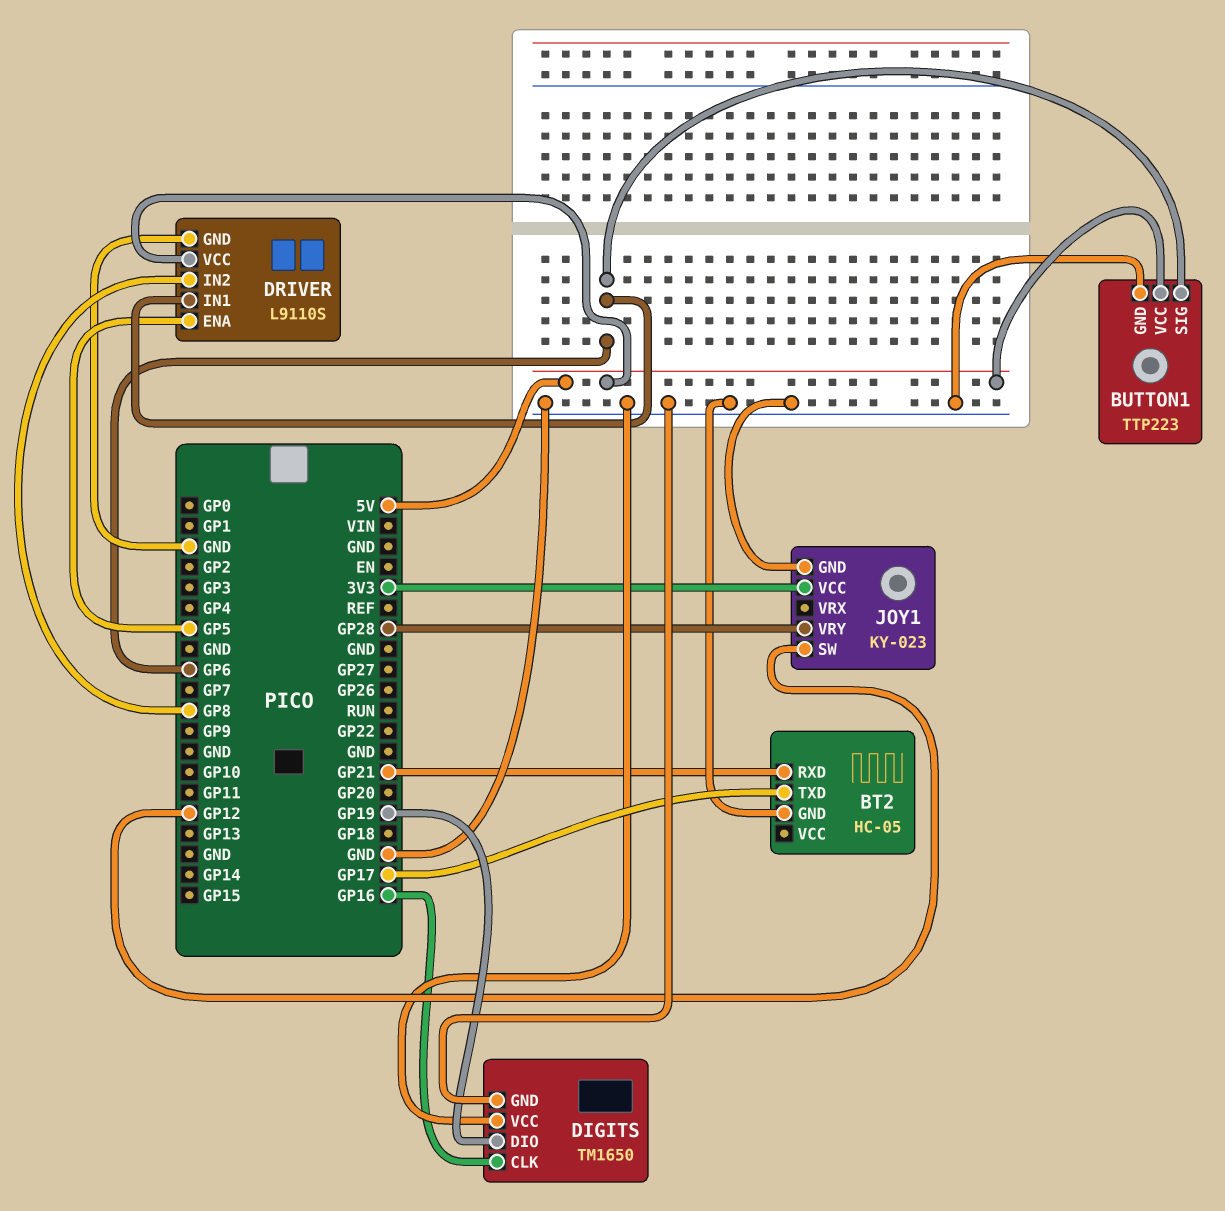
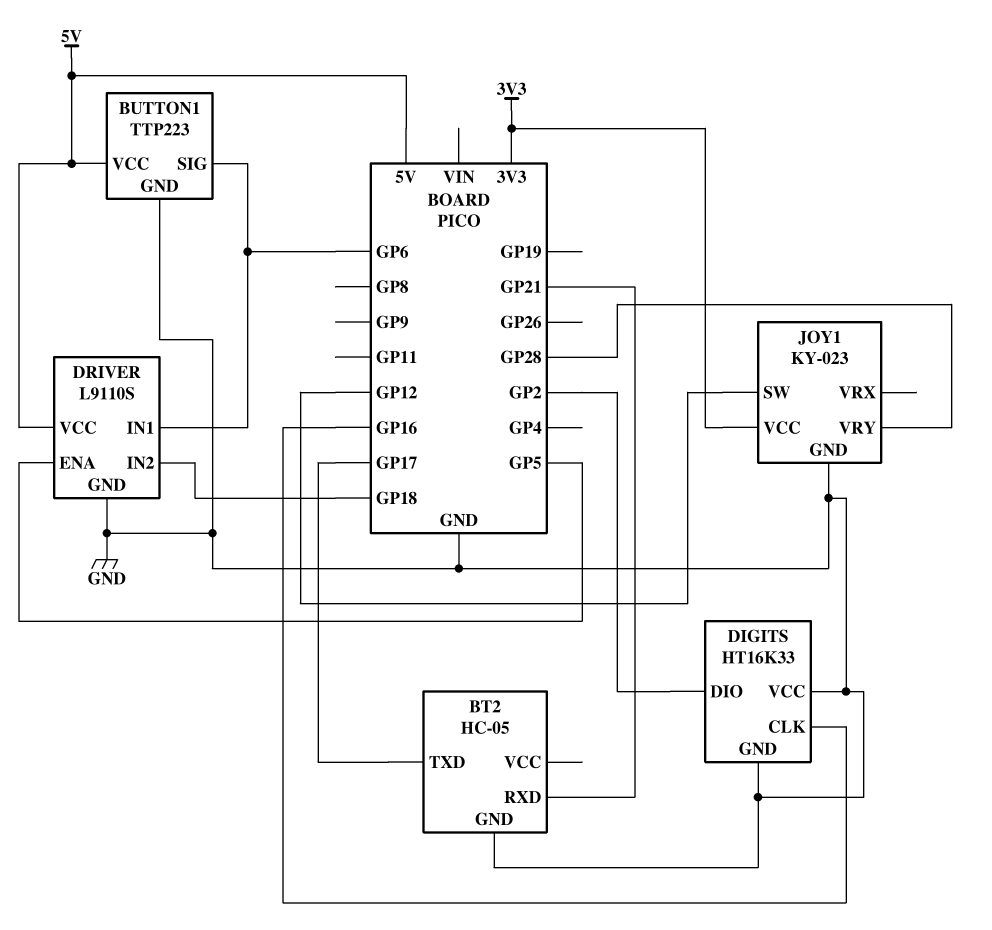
DIGITS: TM1650 -> HT16K33
DIGITS pin DIO: GP19 -> GP2
DRIVER pin IN2: GP8 -> GP18

